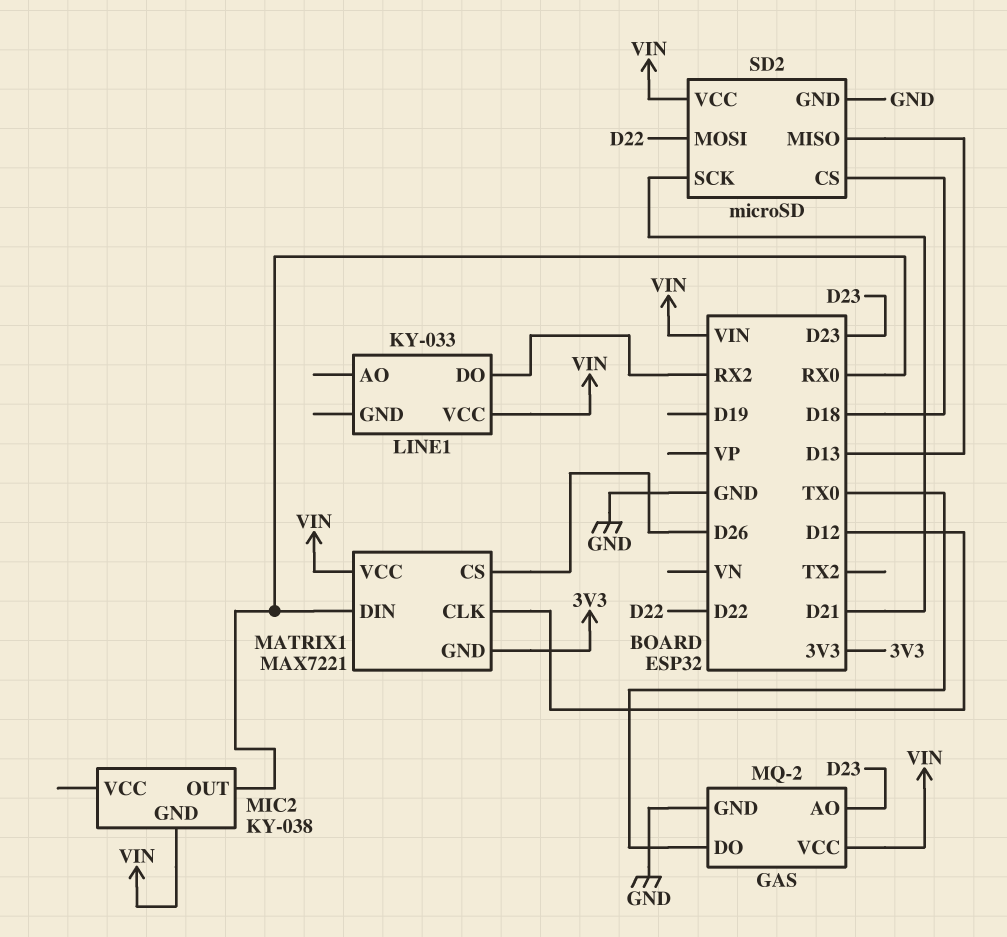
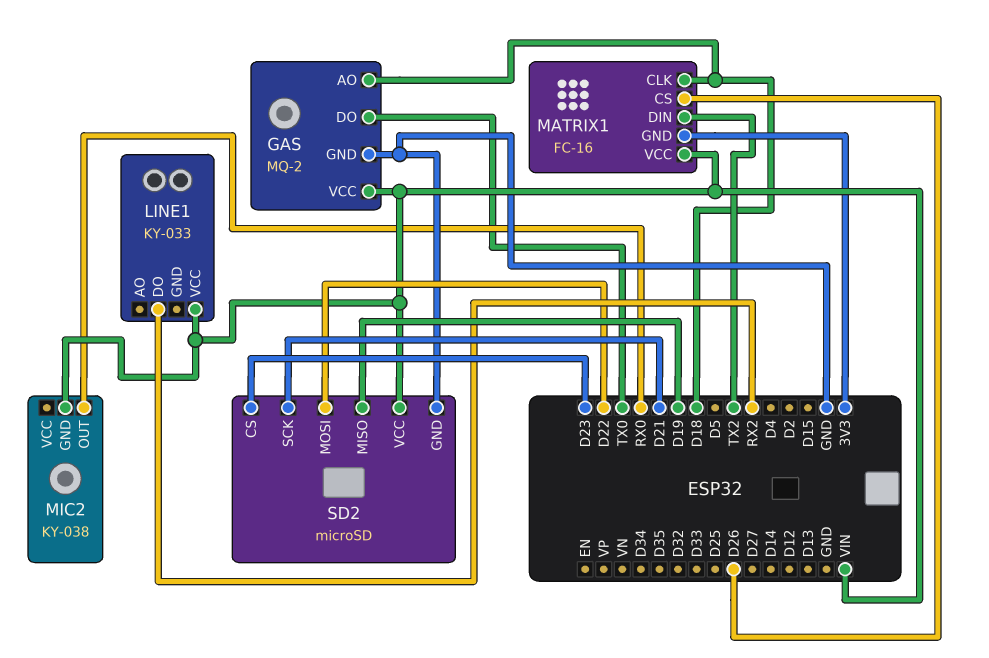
GAS pin AO: D23 -> D18
MATRIX1: MAX7221 -> FC-16
MATRIX1 pin CLK: D12 -> D18
MATRIX1 pin DIN: RX0 -> TX2
SD2 pin CS: D18 -> D23
SD2 pin MISO: D13 -> D19

